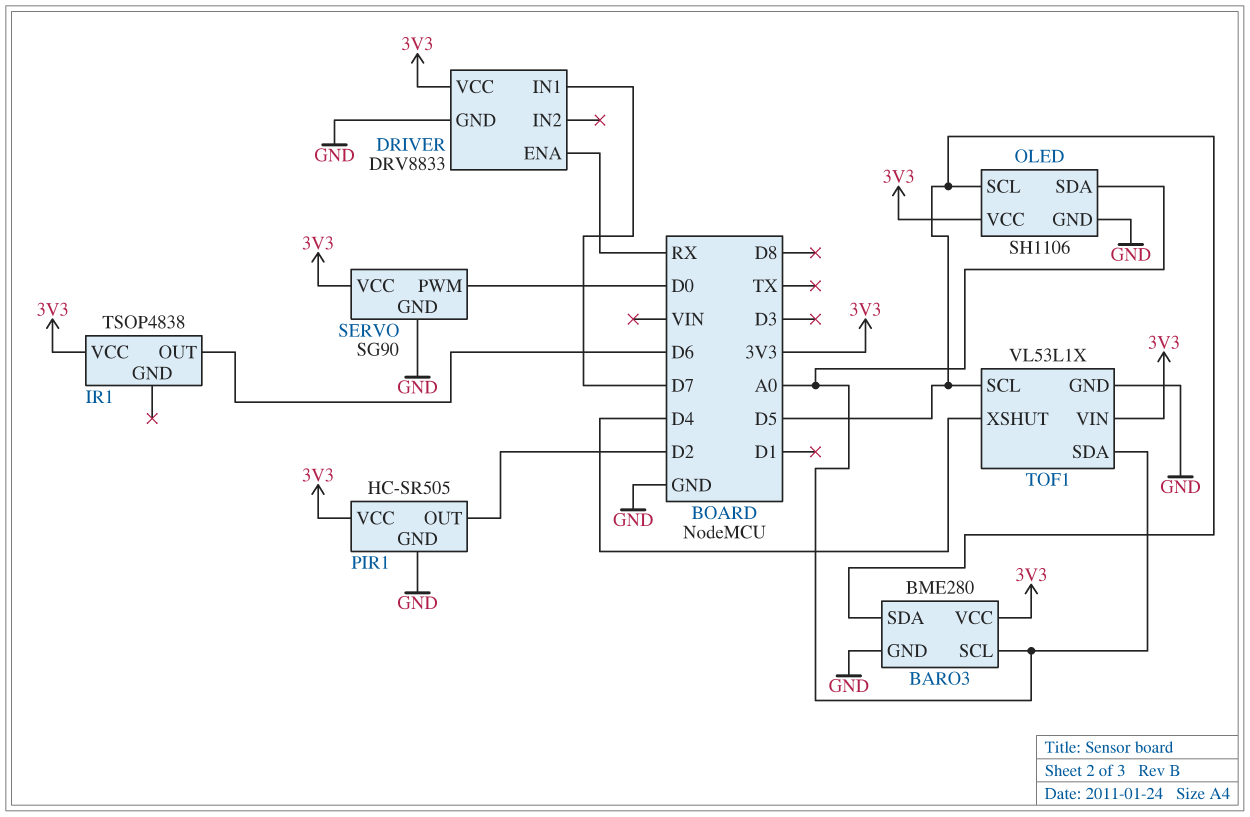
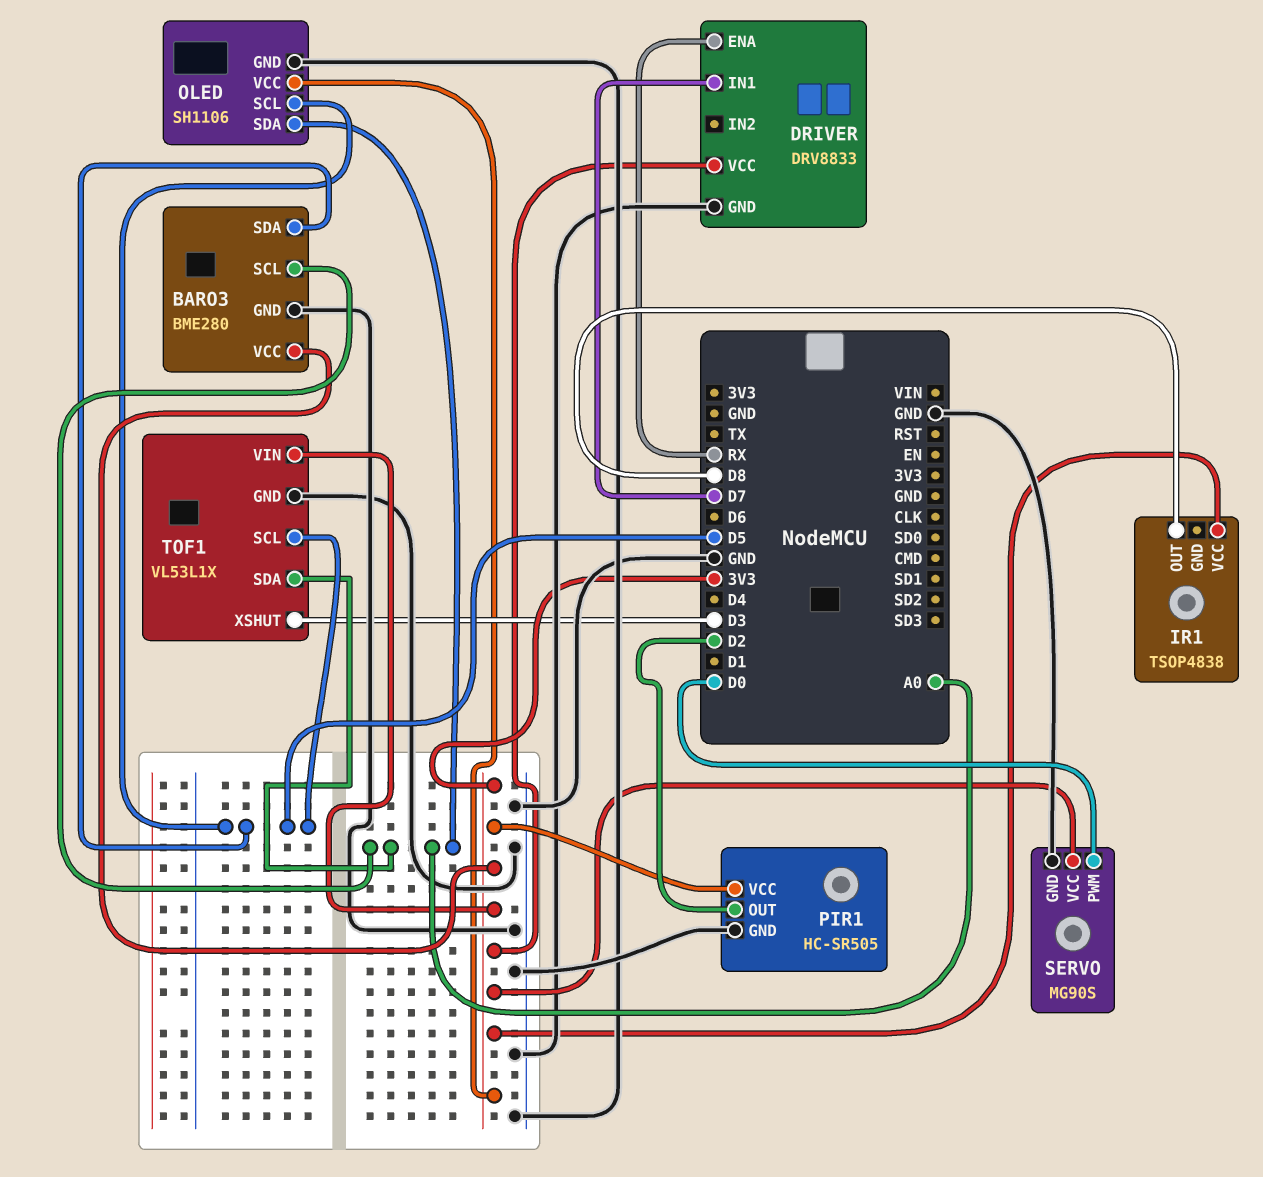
IR1 pin OUT: D6 -> D8
SERVO: SG90 -> MG90S
TOF1 pin XSHUT: D4 -> D3

